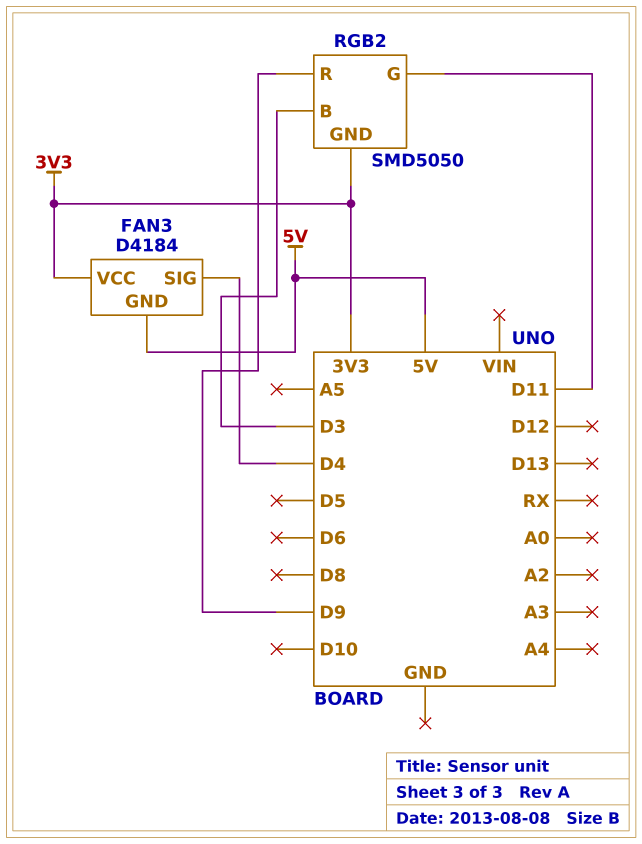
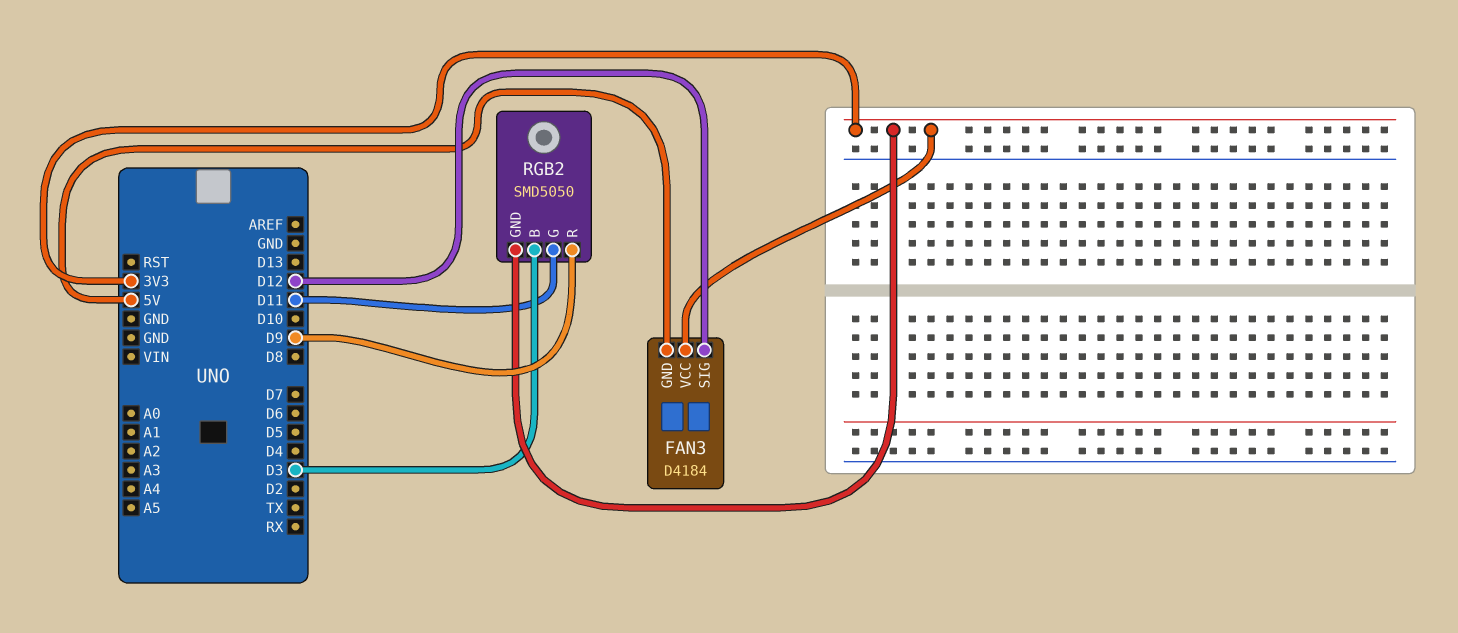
FAN3 pin SIG: D4 -> D12

